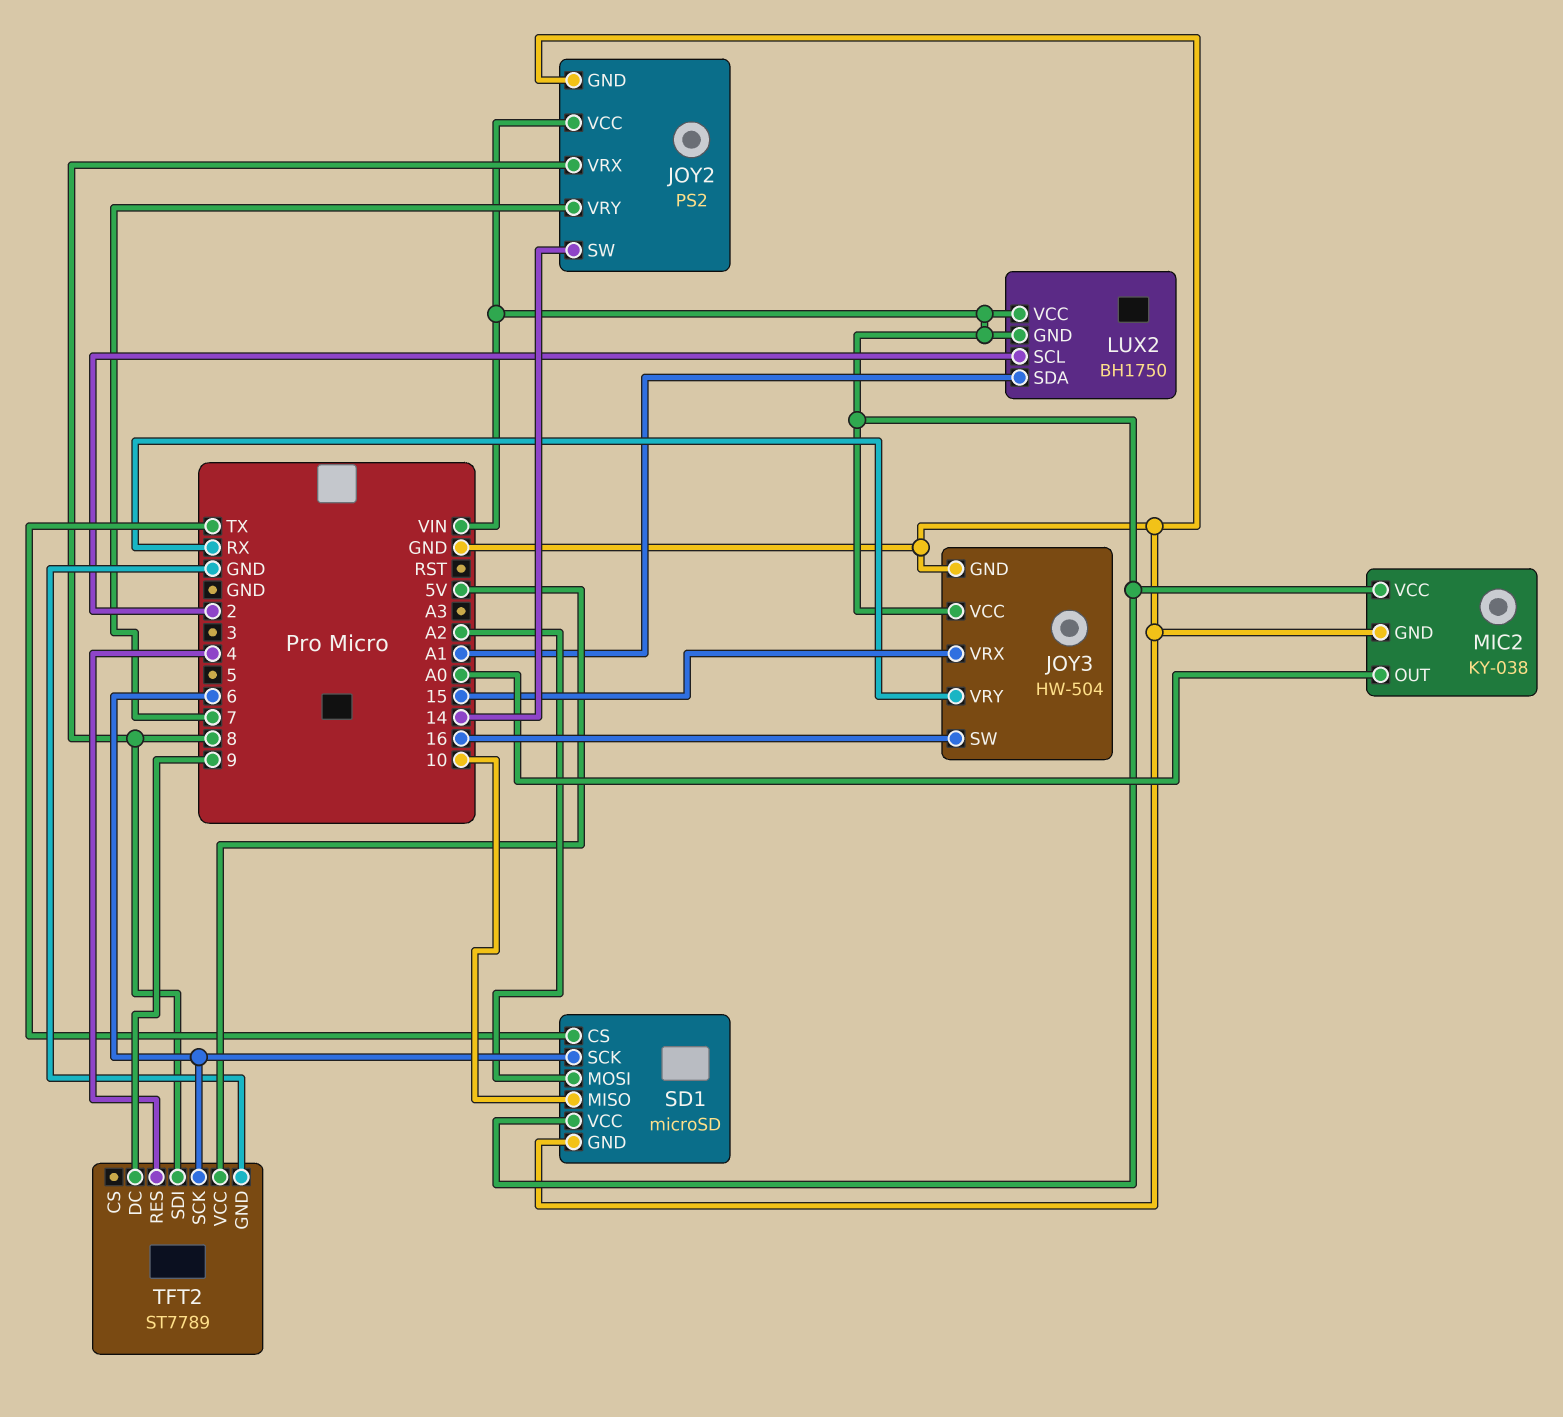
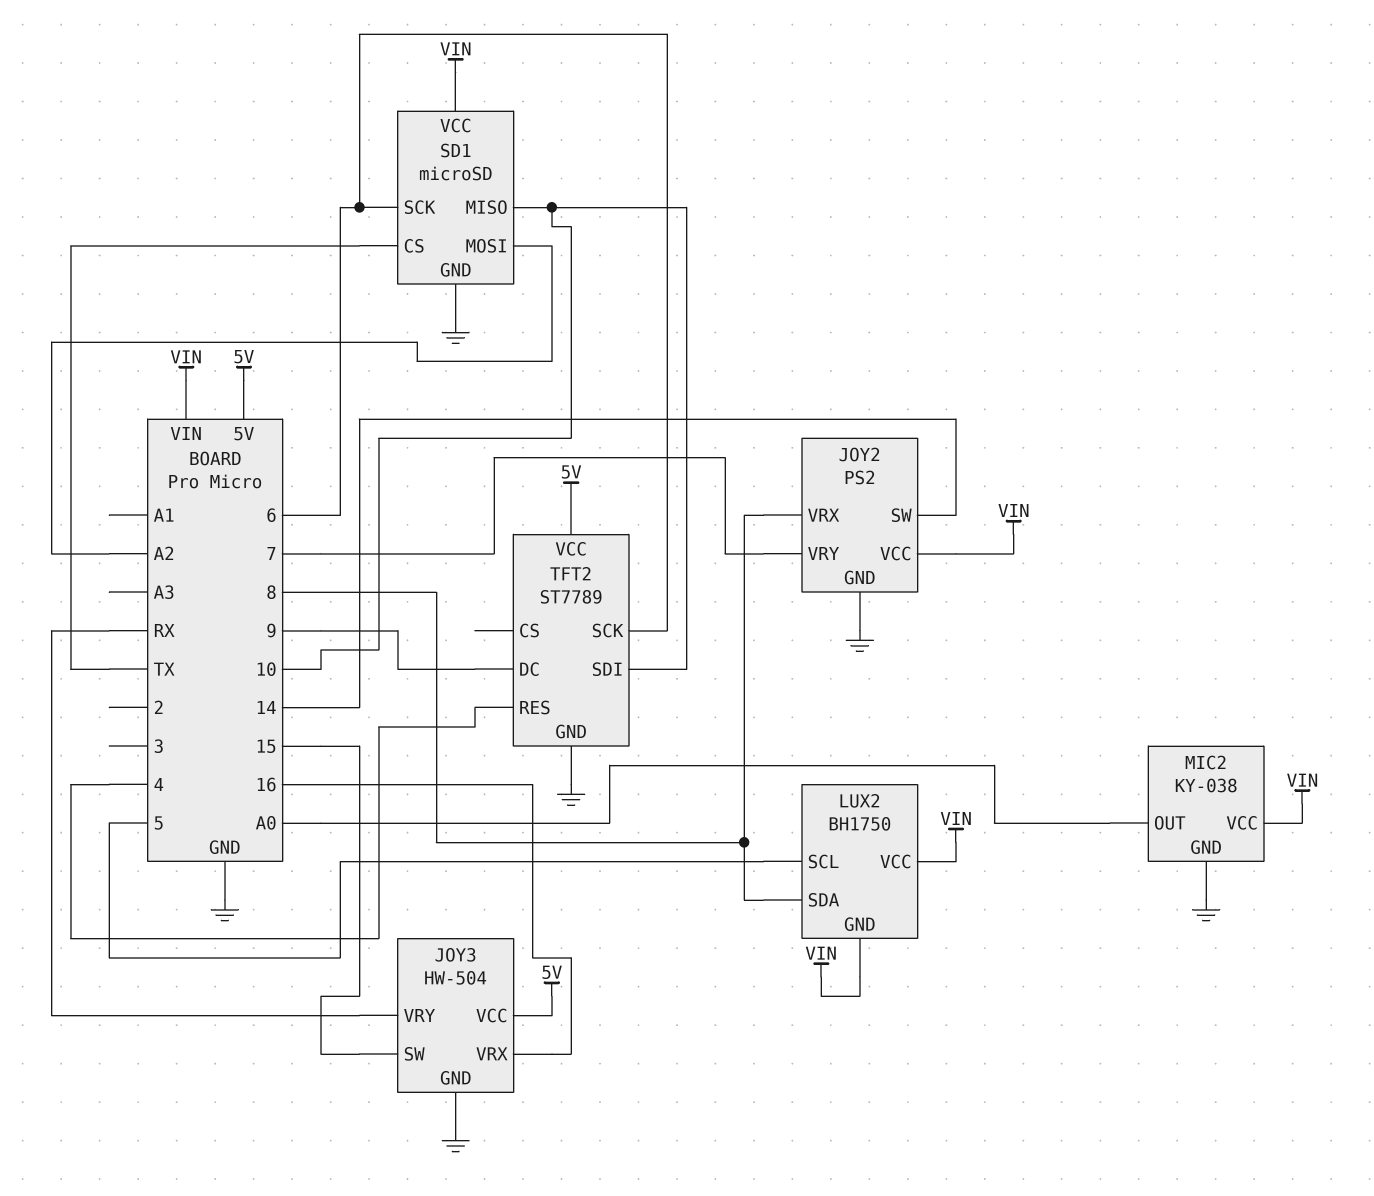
JOY3 pin SW: 16 -> 15
JOY3 pin VCC: VIN -> 5V
JOY3 pin VRX: 15 -> 16
LUX2 pin SCL: 2 -> 5
LUX2 pin SDA: A1 -> 8
TFT2 pin SDI: 8 -> 10

